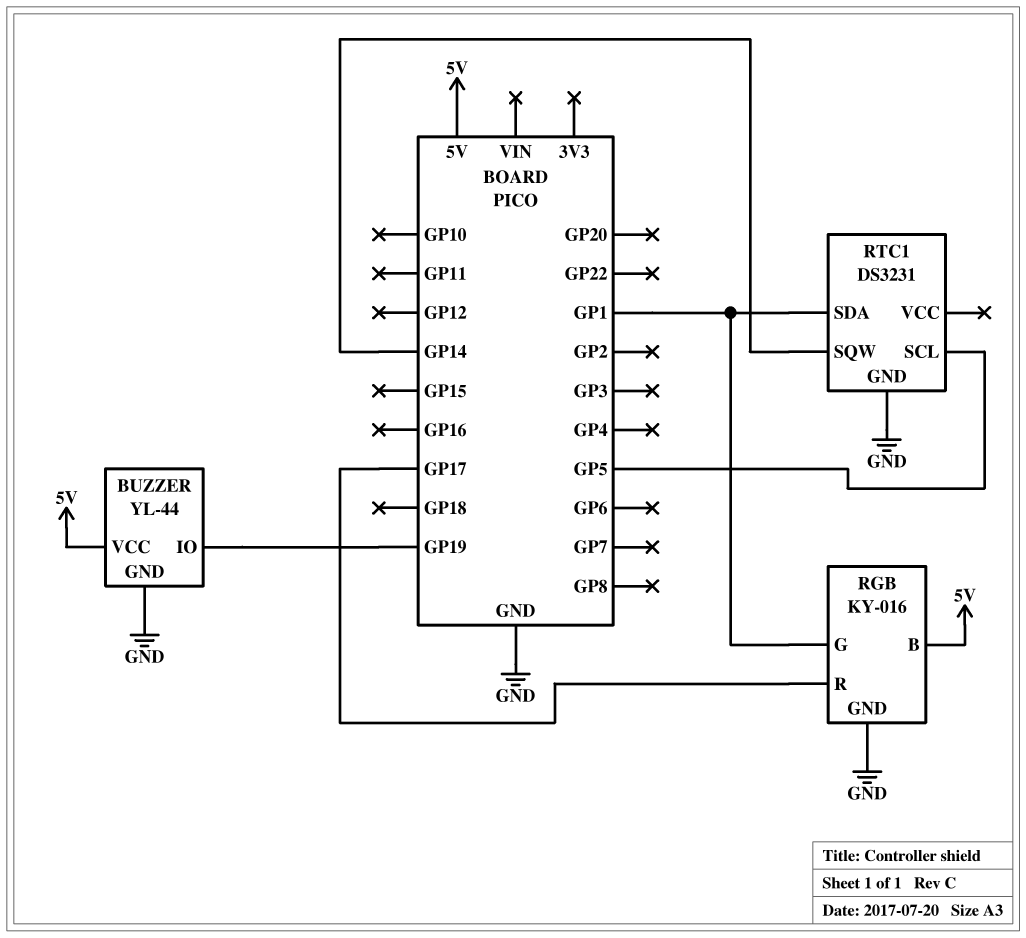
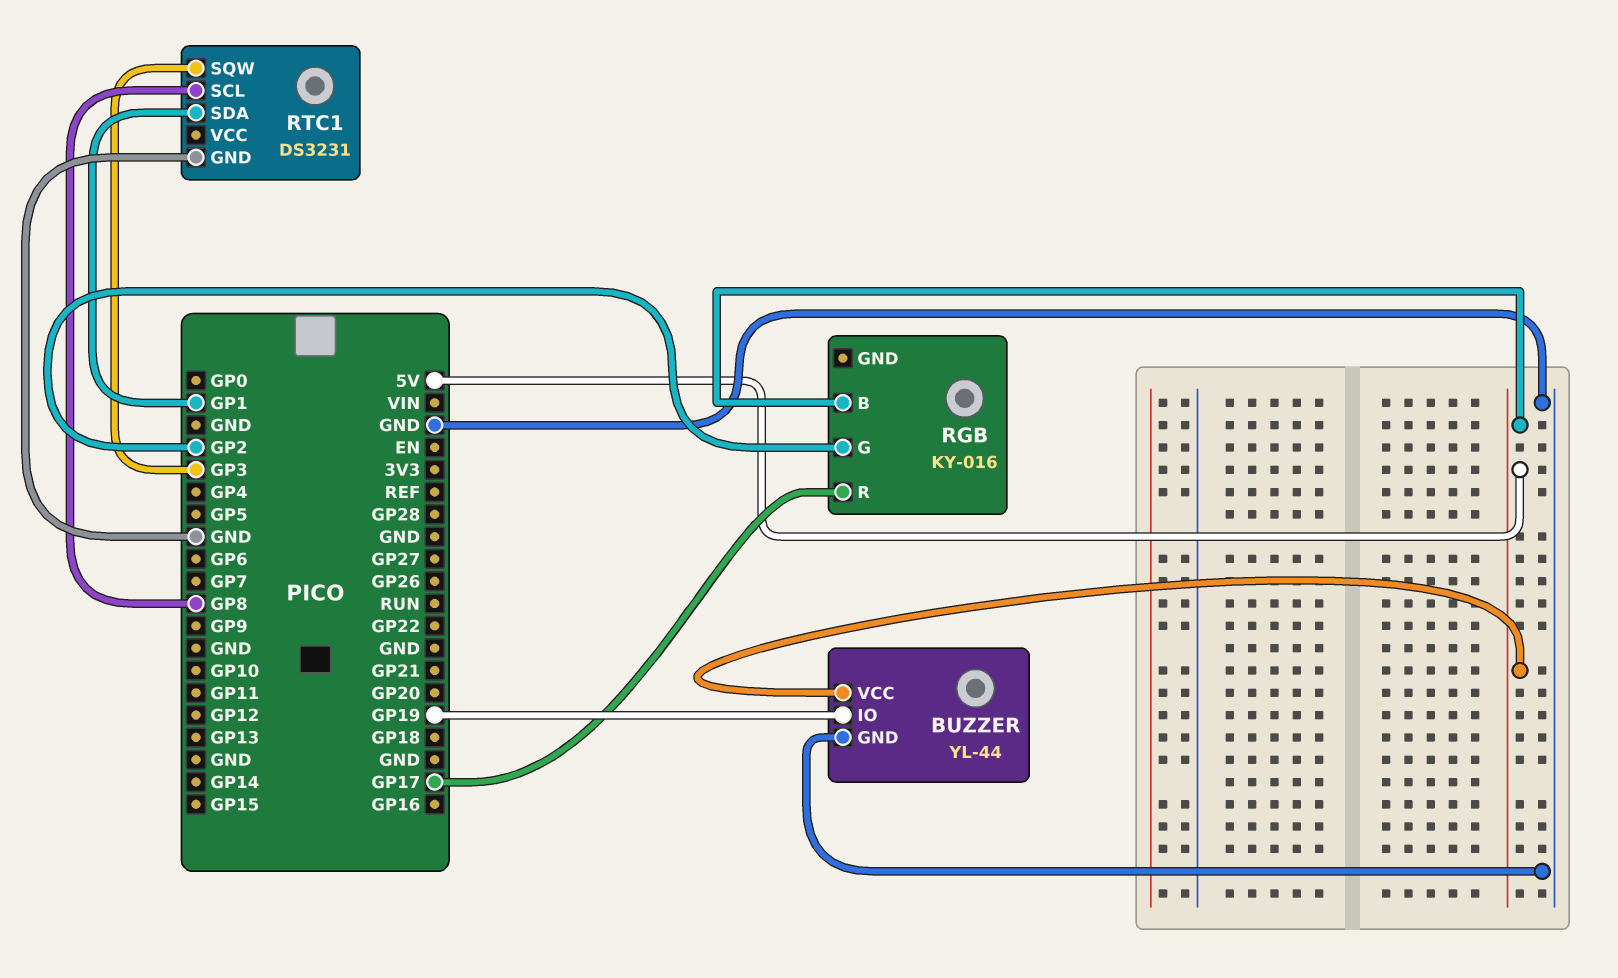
RGB pin G: GP1 -> GP2
RGB pin GND: GND -> none
RTC1 pin SCL: GP5 -> GP8
RTC1 pin SQW: GP14 -> GP3

